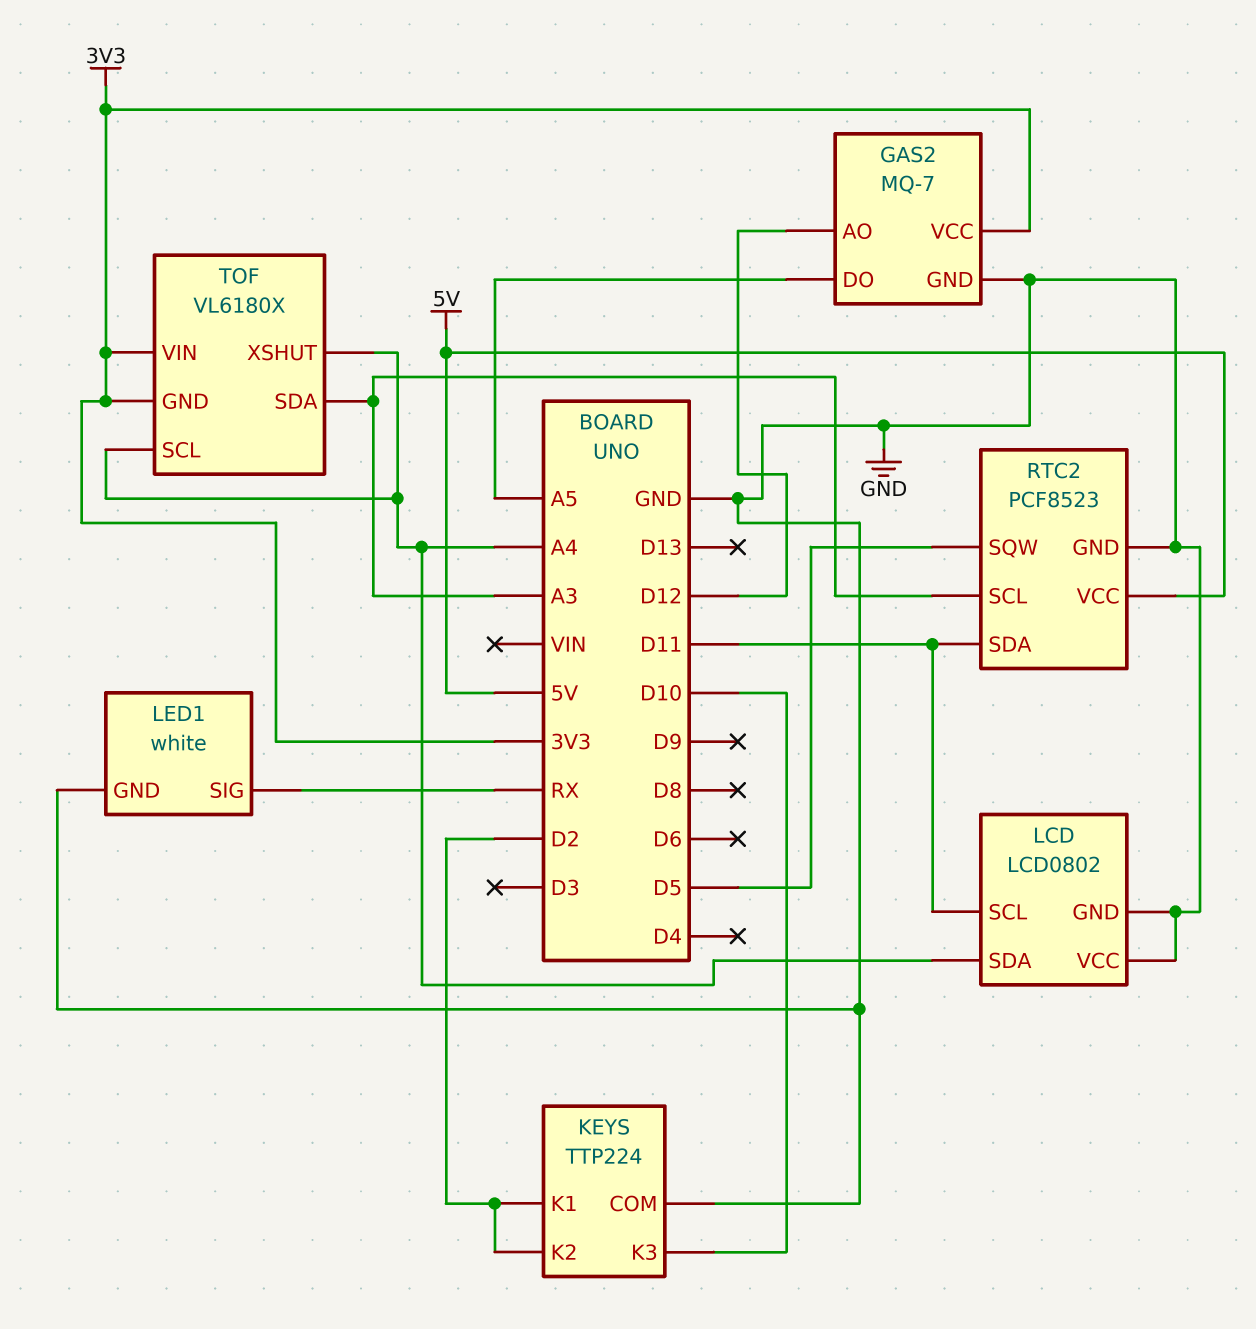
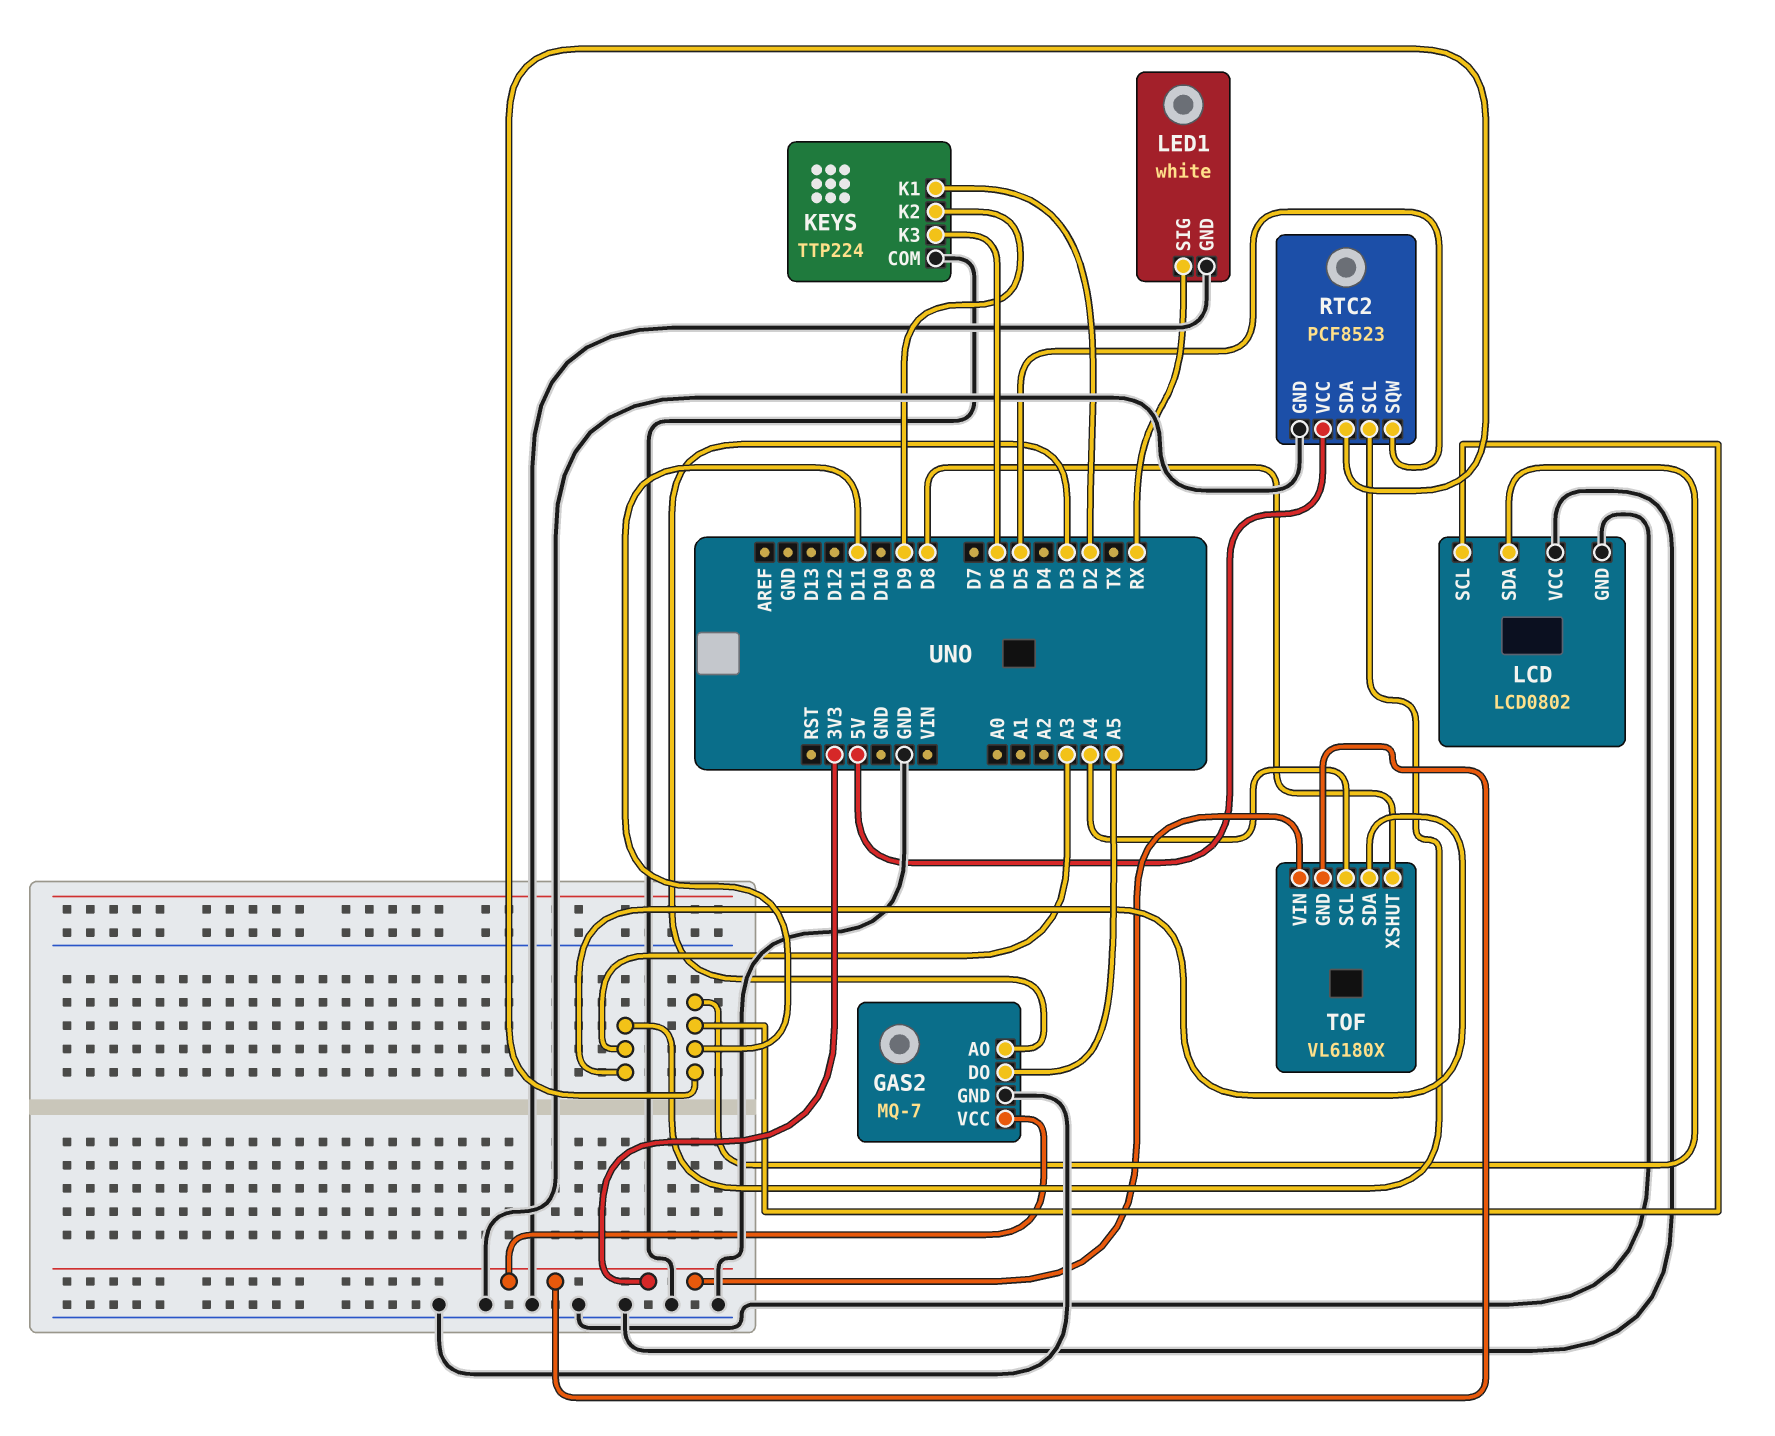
GAS2 pin AO: D12 -> D3
KEYS pin K2: D2 -> D9
KEYS pin K3: D10 -> D6
LCD pin SDA: A4 -> D11
TOF pin XSHUT: A4 -> D8

